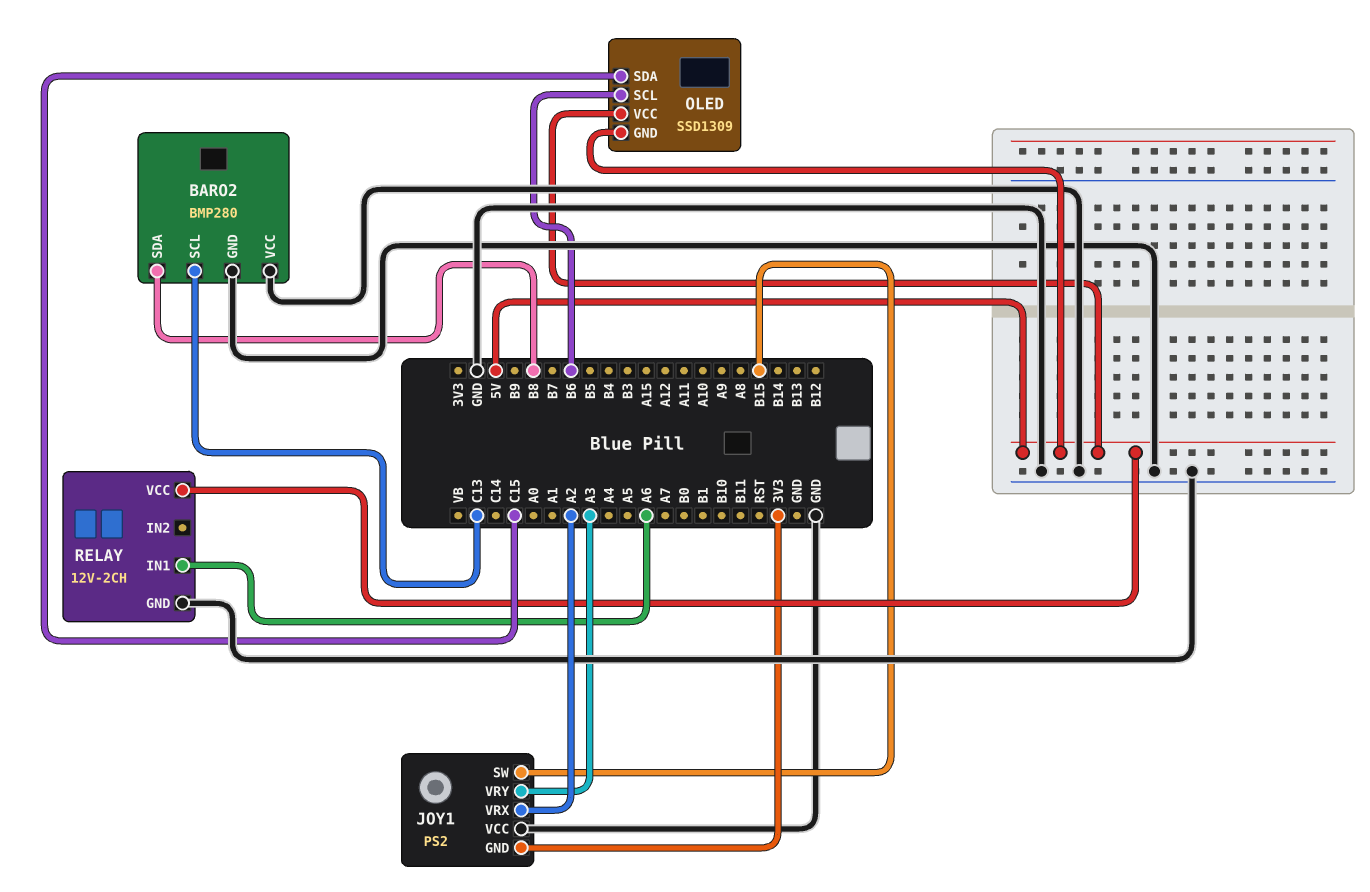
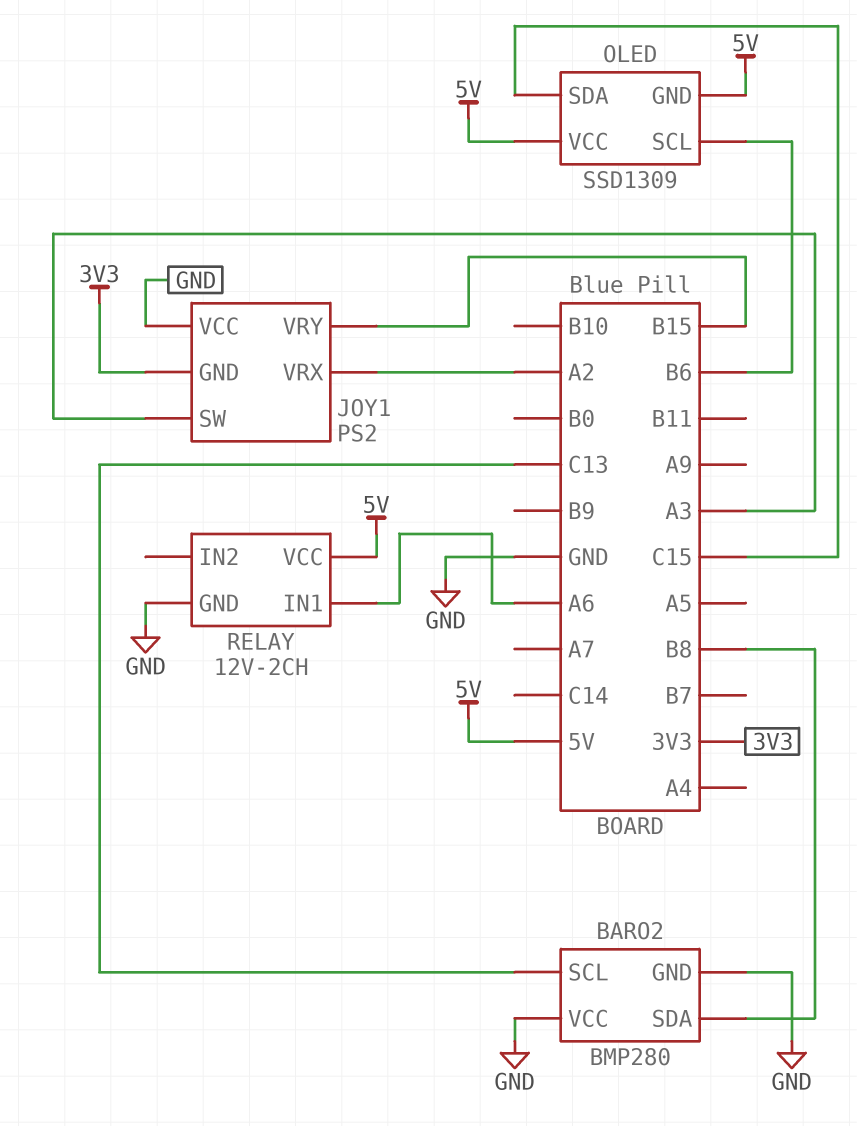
JOY1 pin SW: B15 -> A3
JOY1 pin VRY: A3 -> B15

